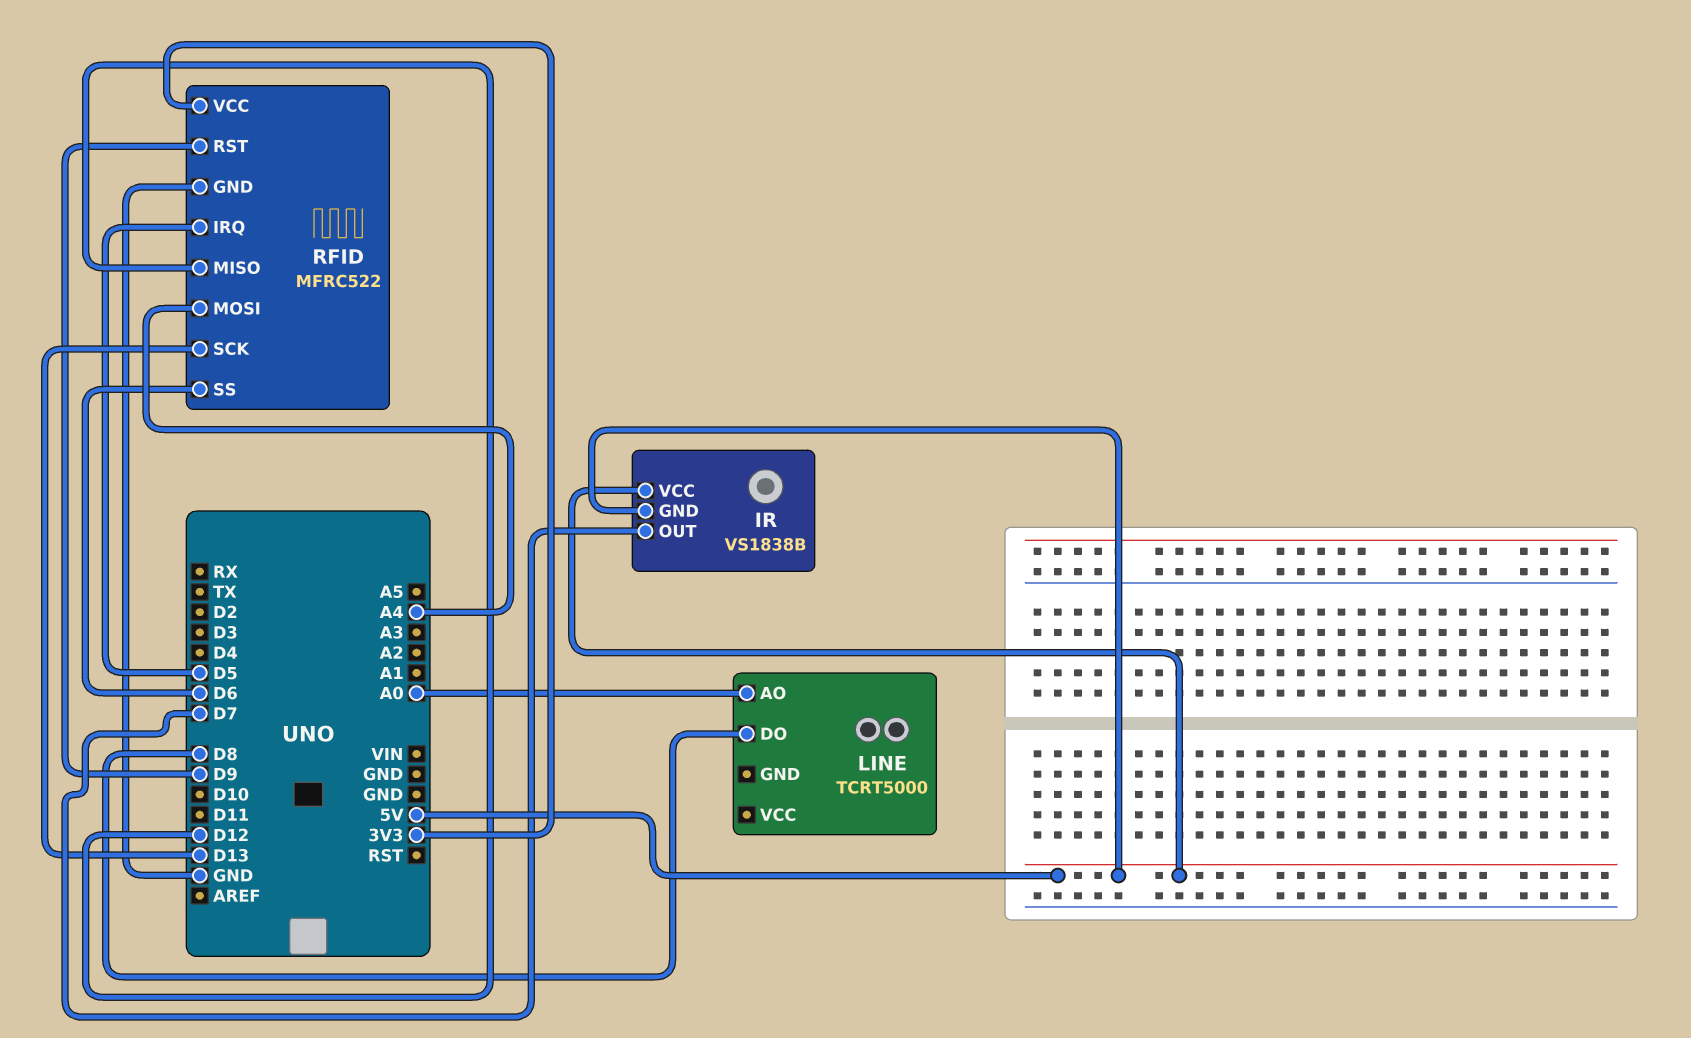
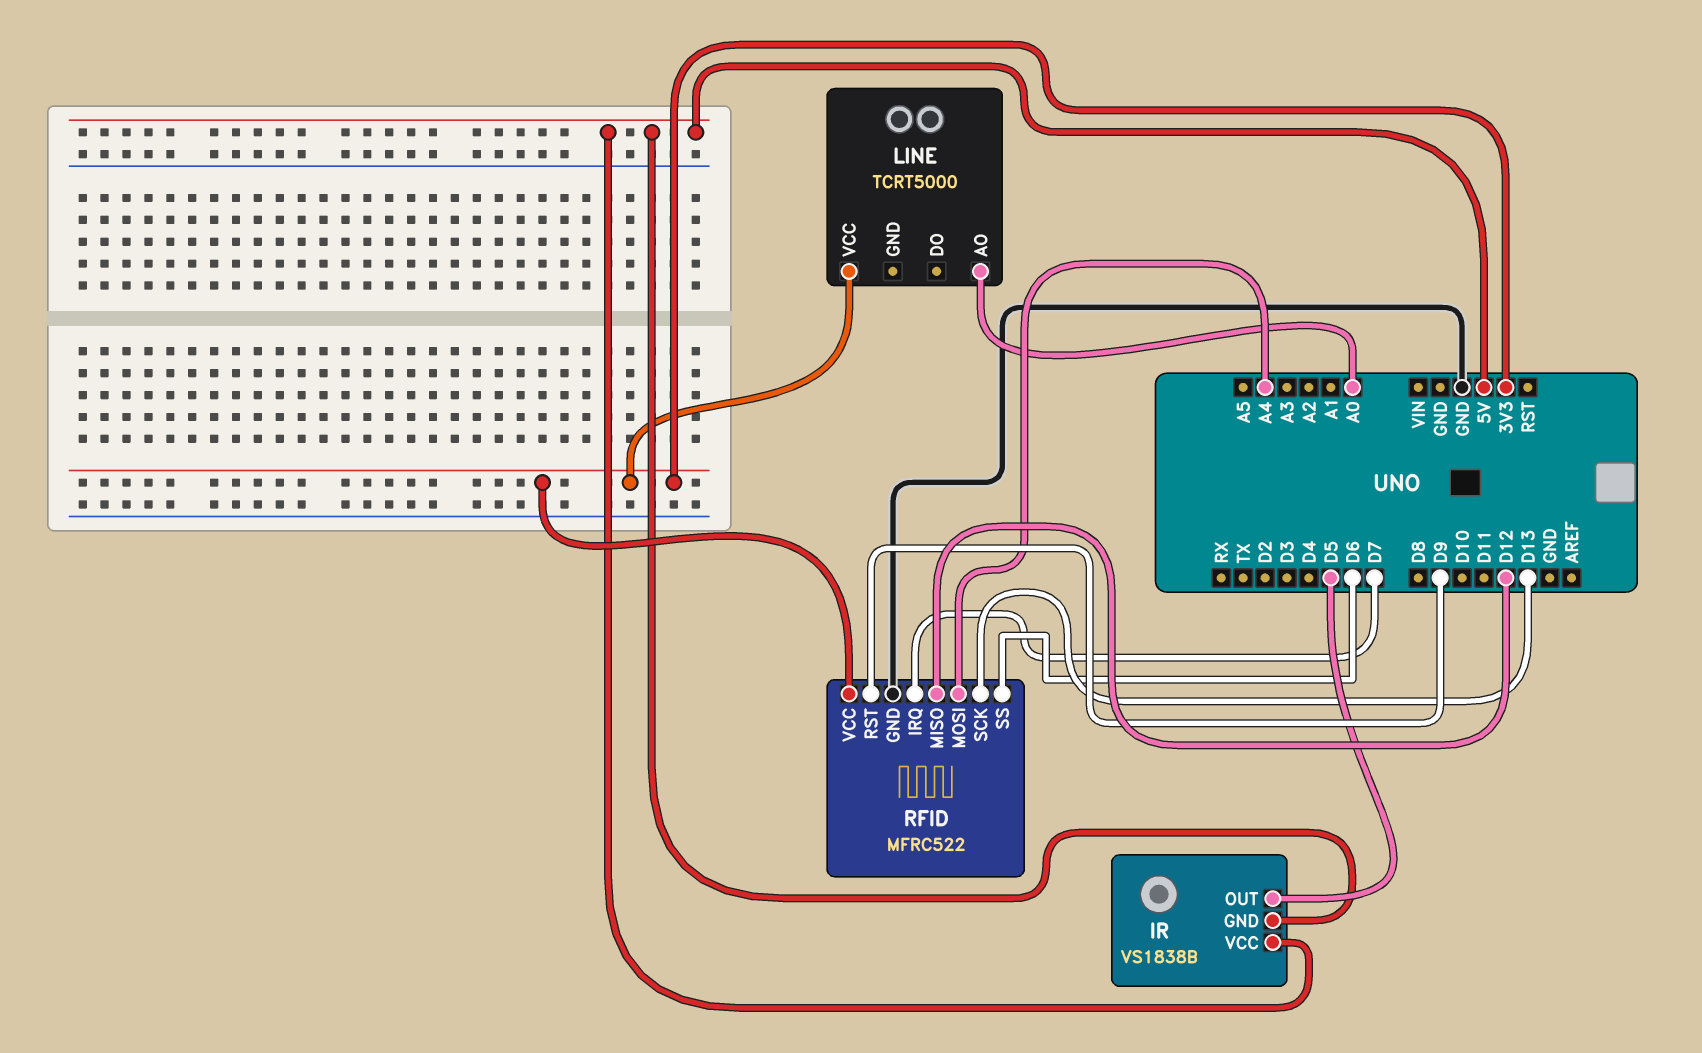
IR pin OUT: D7 -> D5
LINE pin DO: D8 -> none
LINE pin VCC: none -> 3V3
RFID pin IRQ: D5 -> D7

